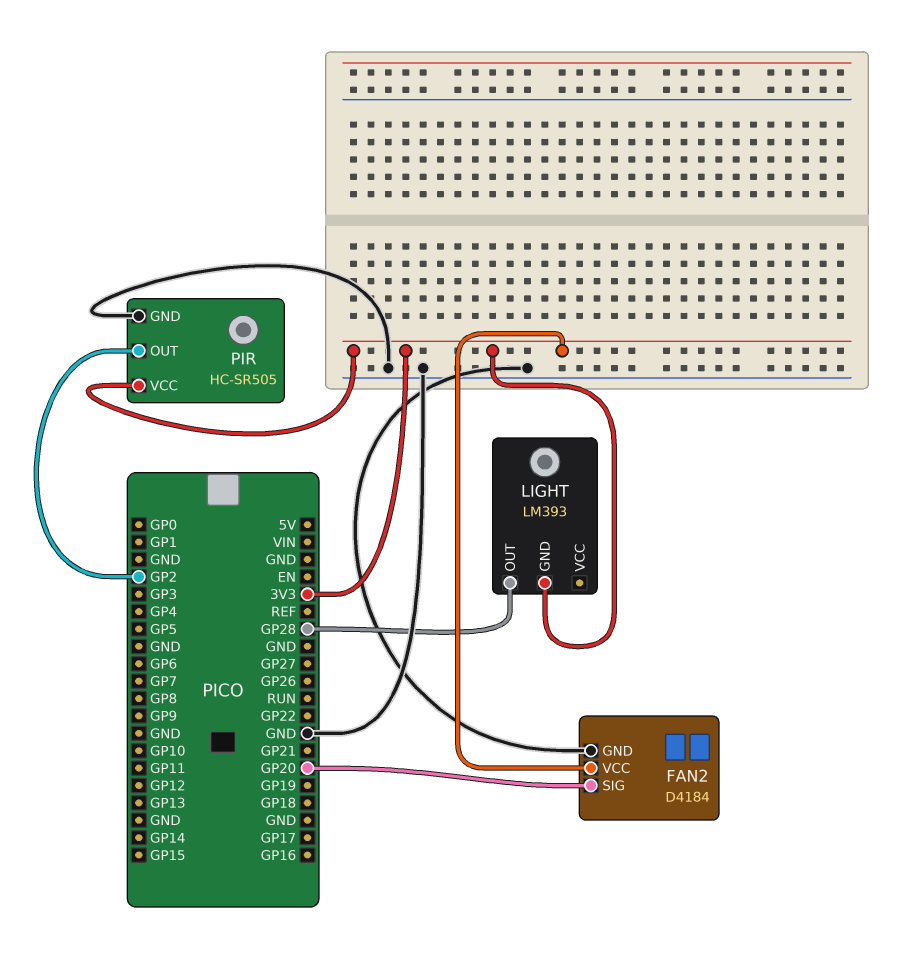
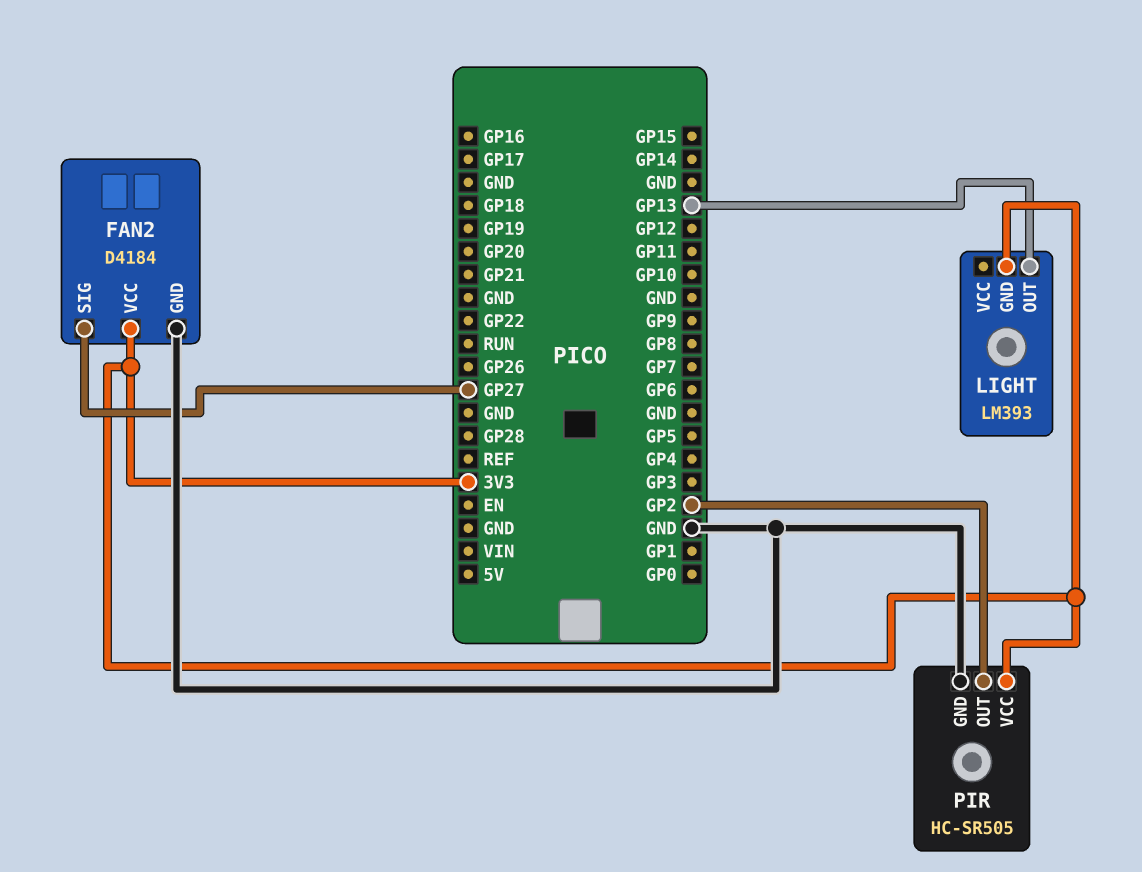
FAN2 pin SIG: GP20 -> GP27
LIGHT pin OUT: GP28 -> GP13

